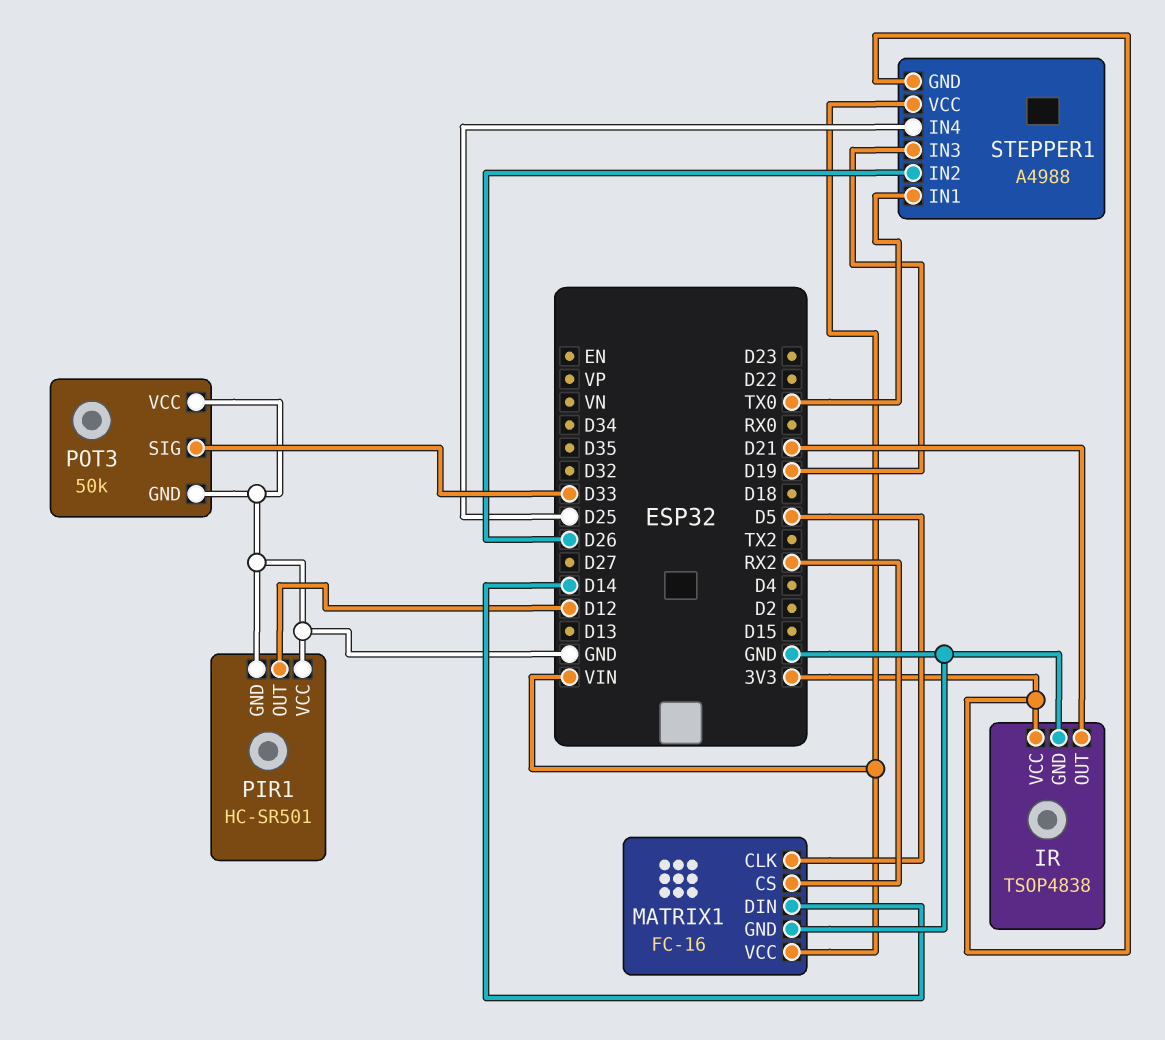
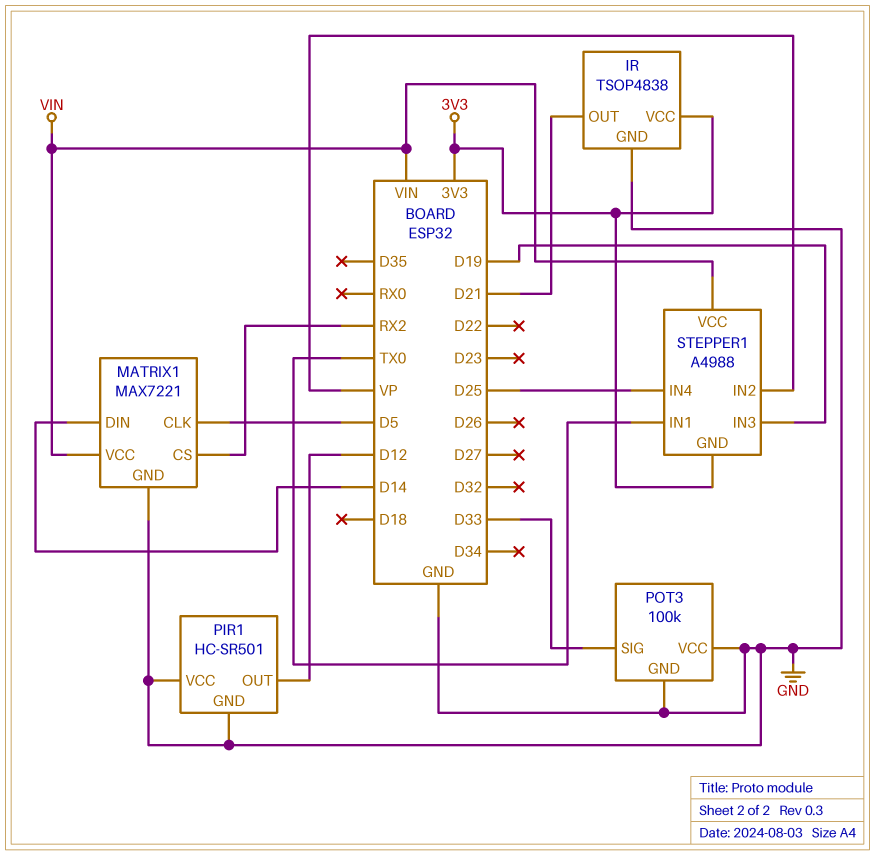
MATRIX1: FC-16 -> MAX7221
POT3: 50k -> 100k
STEPPER1 pin IN2: D26 -> VP

